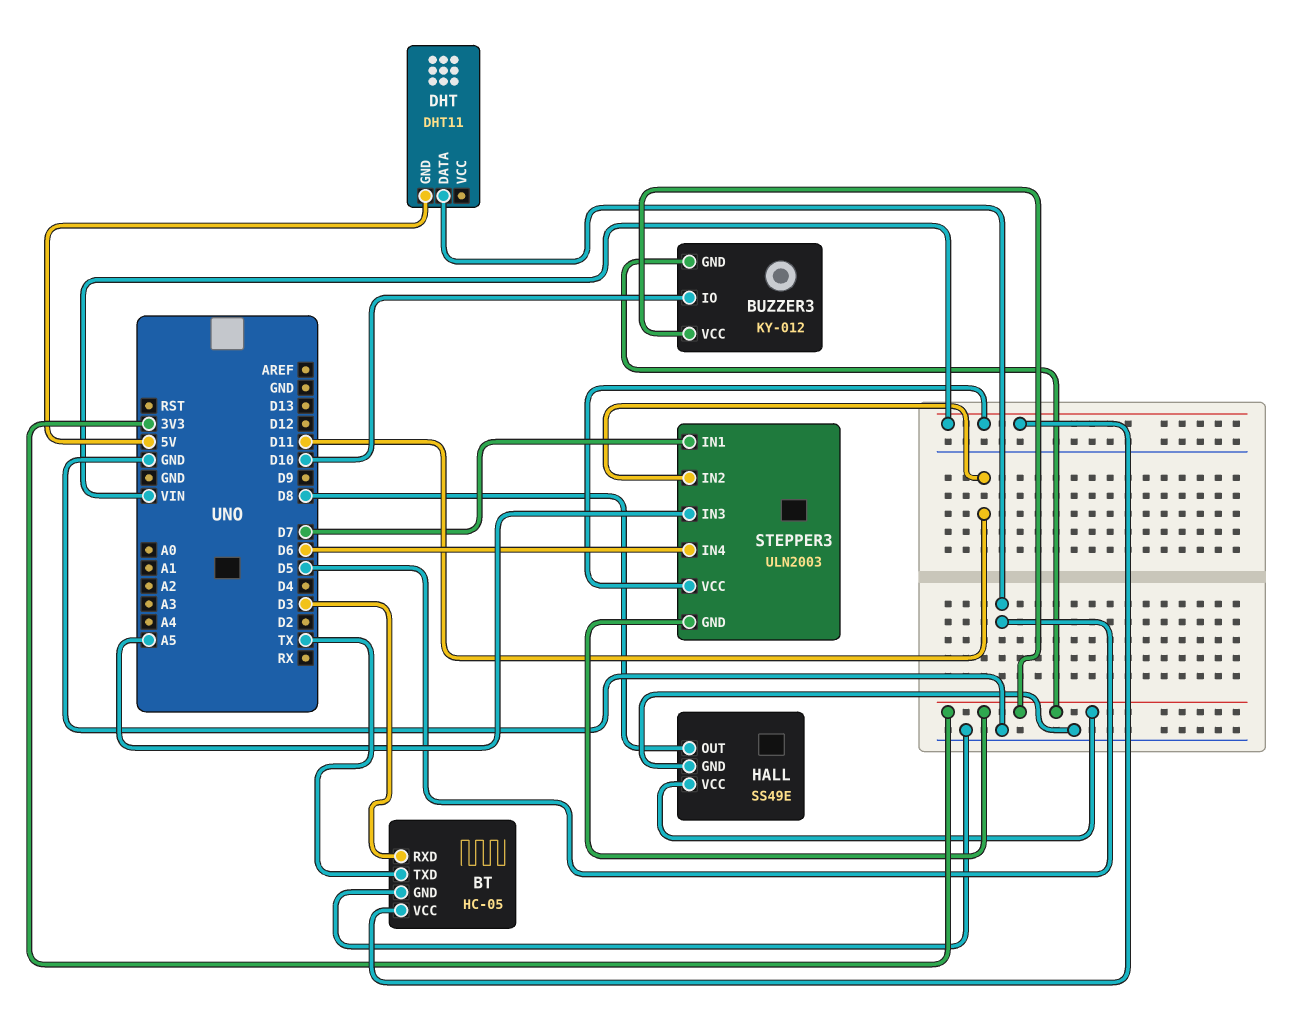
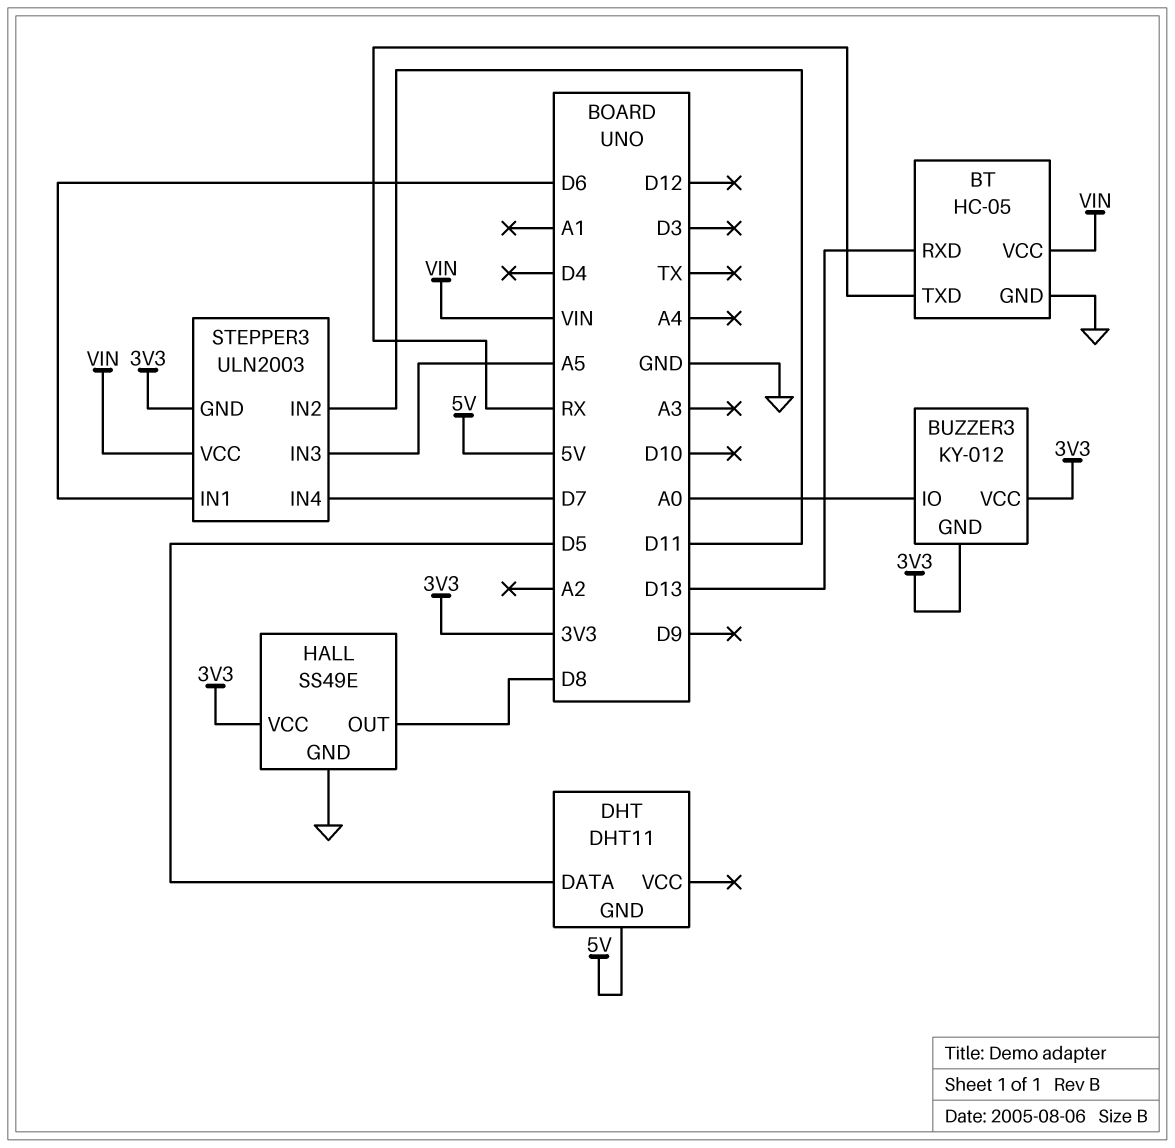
BT pin RXD: D3 -> D13
BT pin TXD: TX -> RX
BUZZER3 pin IO: D10 -> A0
STEPPER3 pin IN1: D7 -> D6
STEPPER3 pin IN4: D6 -> D7

